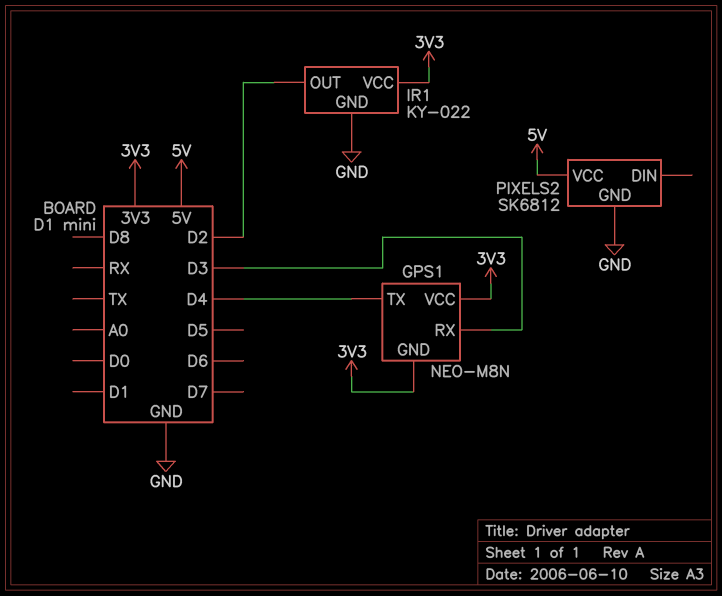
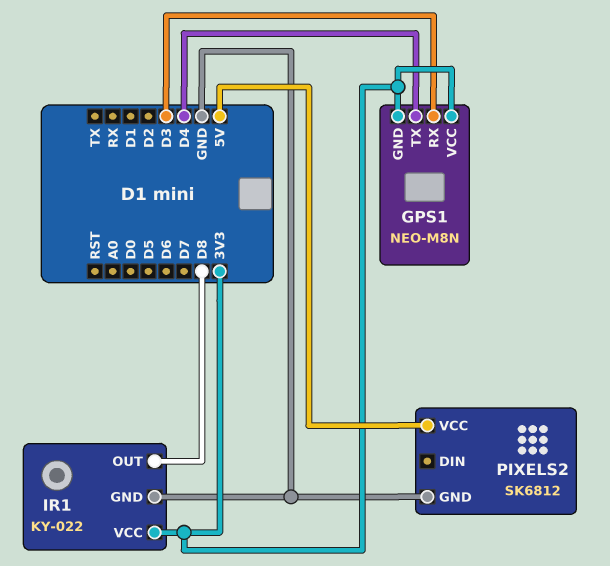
IR1 pin OUT: D2 -> D8

